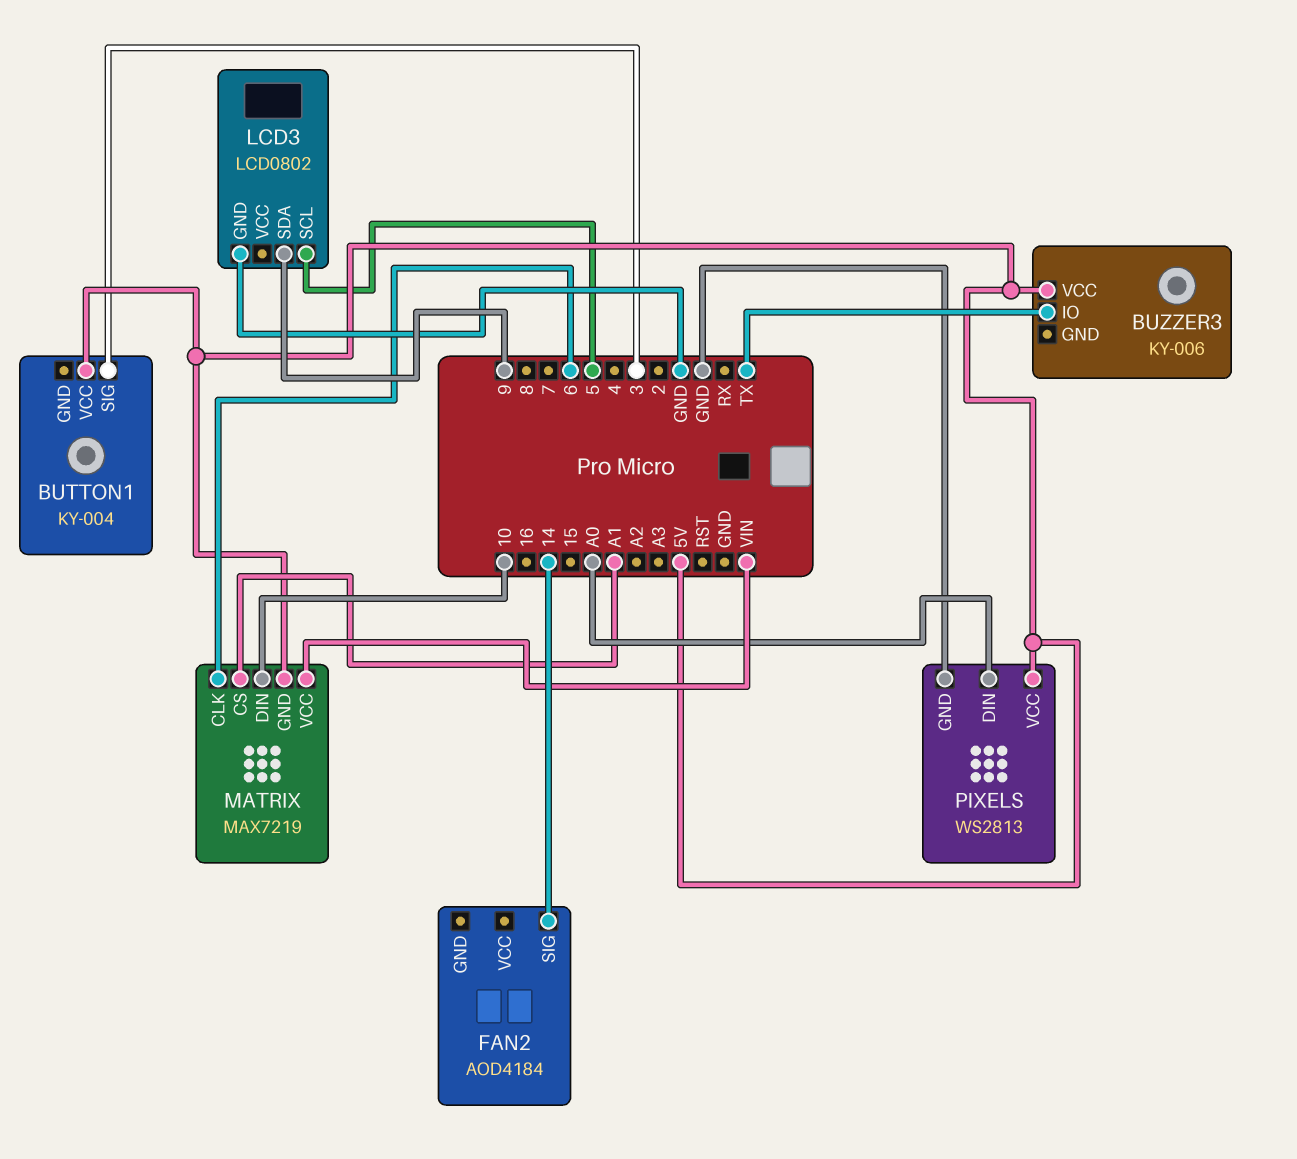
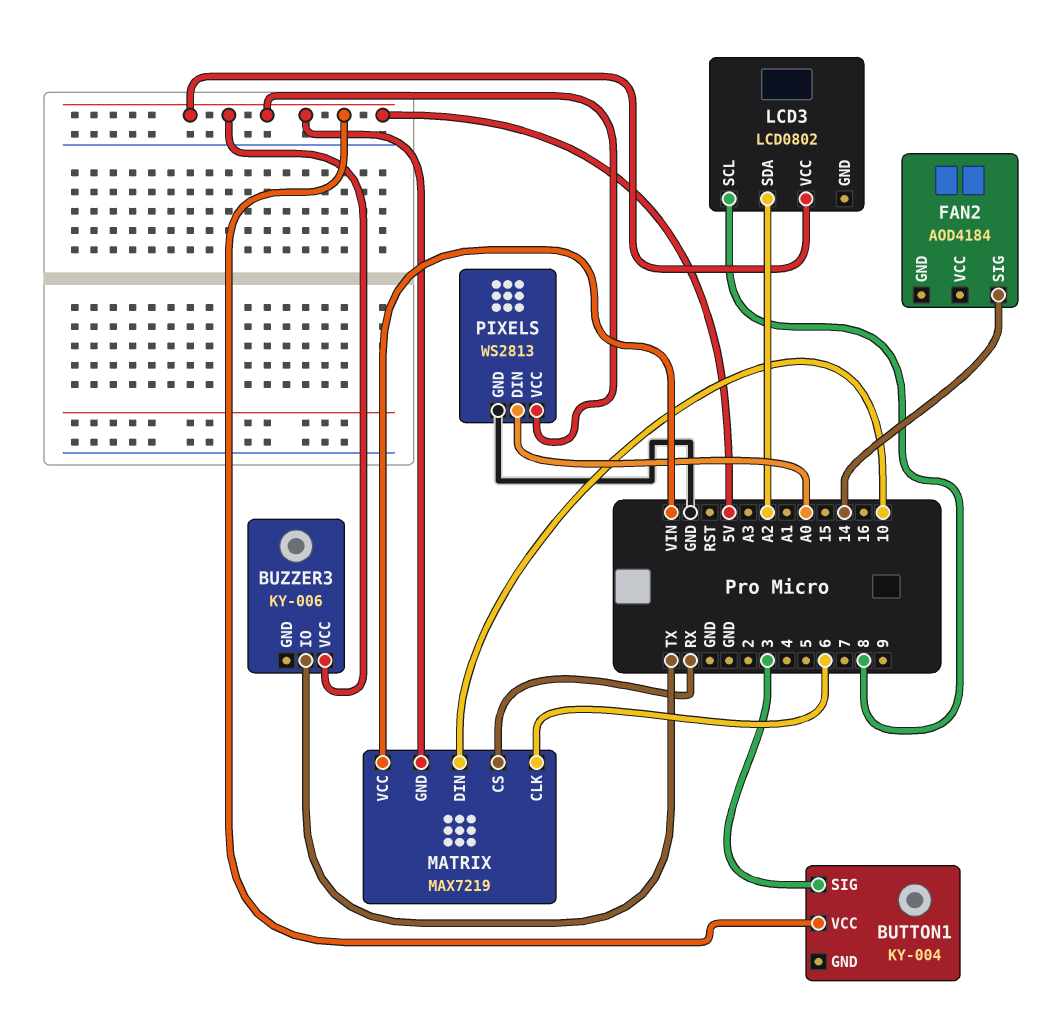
LCD3 pin GND: GND -> none
LCD3 pin SCL: 5 -> 8
LCD3 pin SDA: 9 -> A2
LCD3 pin VCC: none -> 5V
MATRIX pin CS: A1 -> RX

